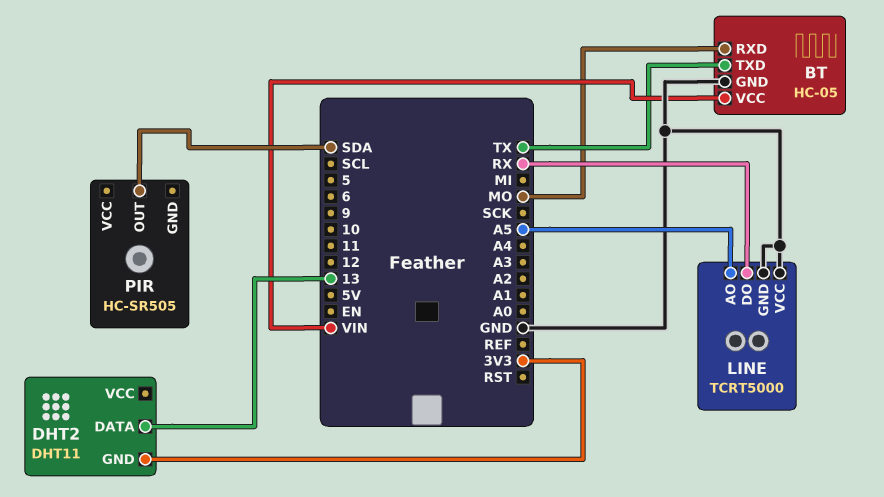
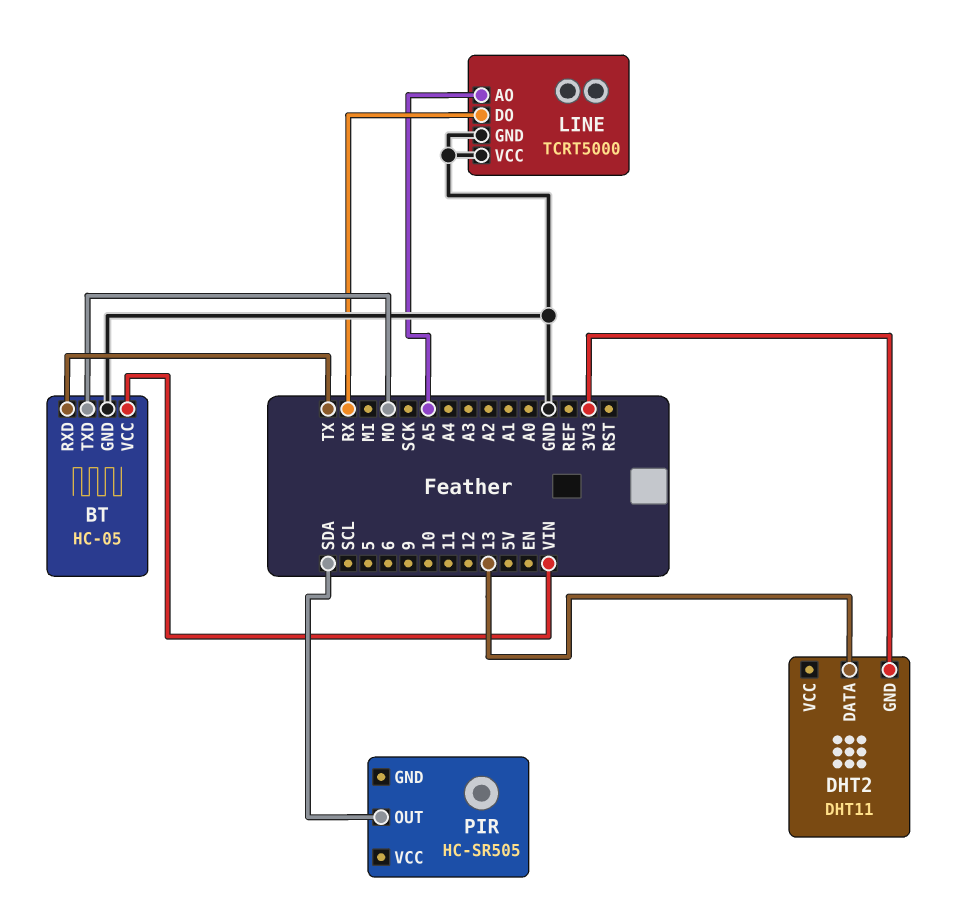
BT pin RXD: MO -> TX
BT pin TXD: TX -> MO

